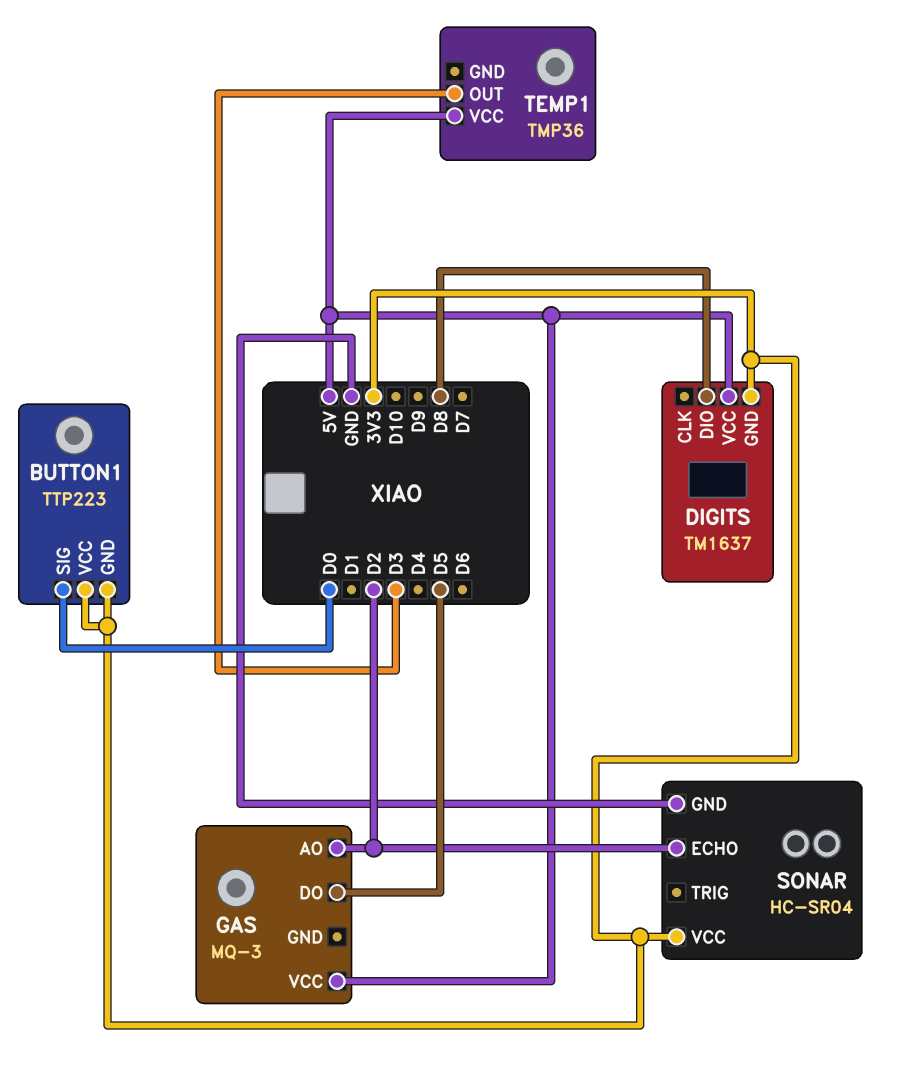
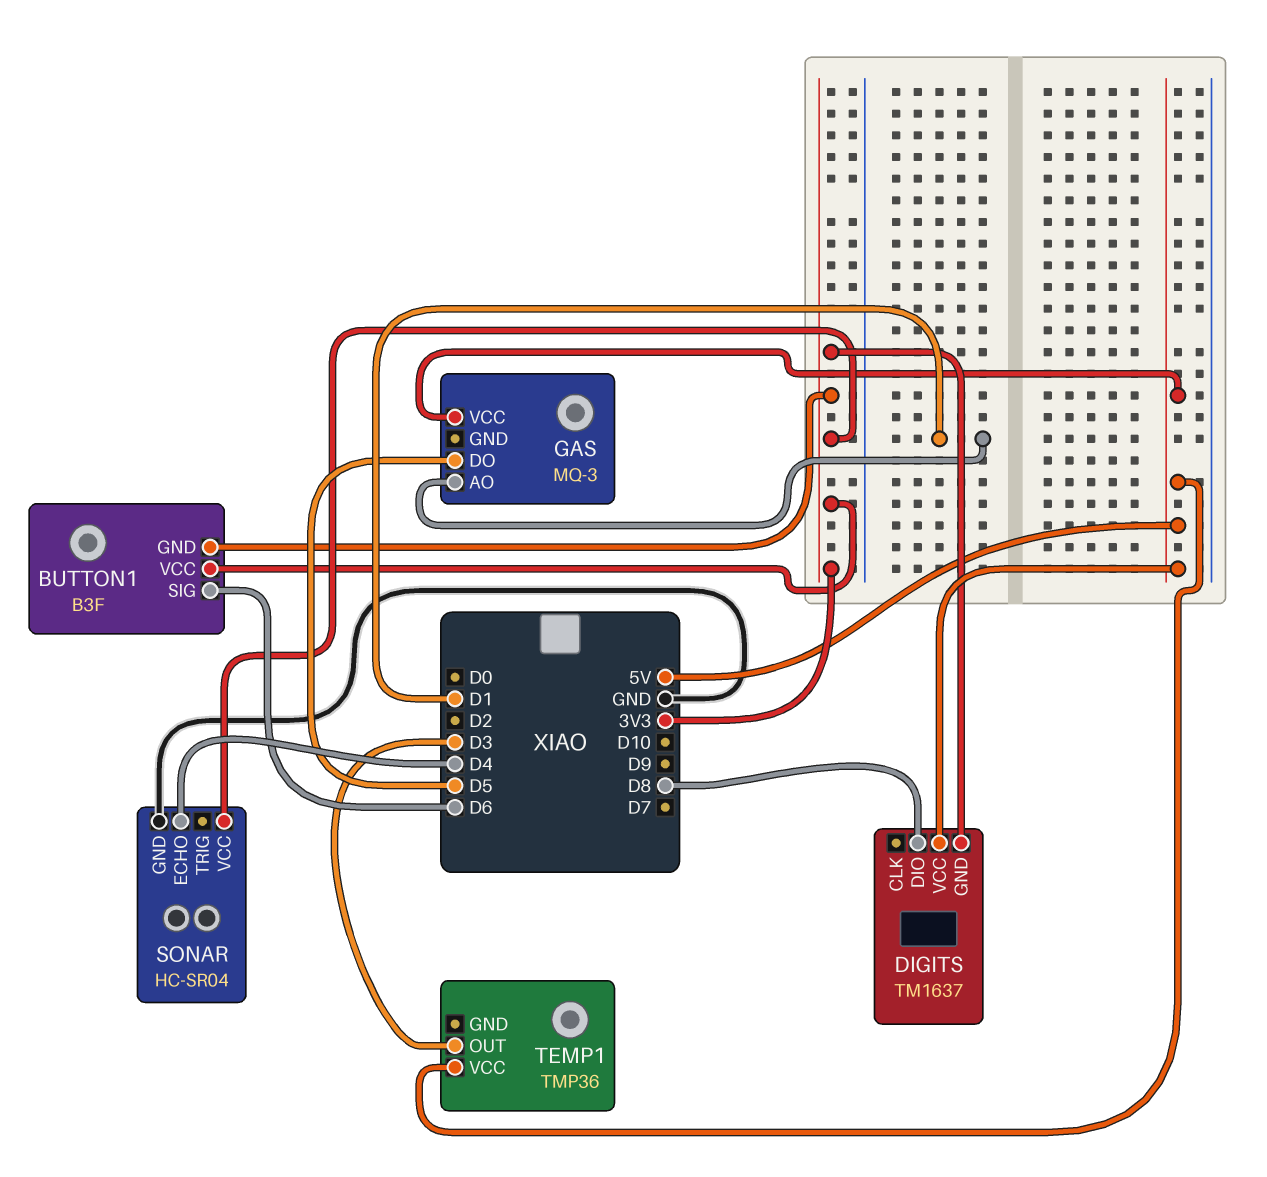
BUTTON1: TTP223 -> B3F
BUTTON1 pin SIG: D0 -> D6
GAS pin AO: D2 -> D1
SONAR pin ECHO: D2 -> D4

